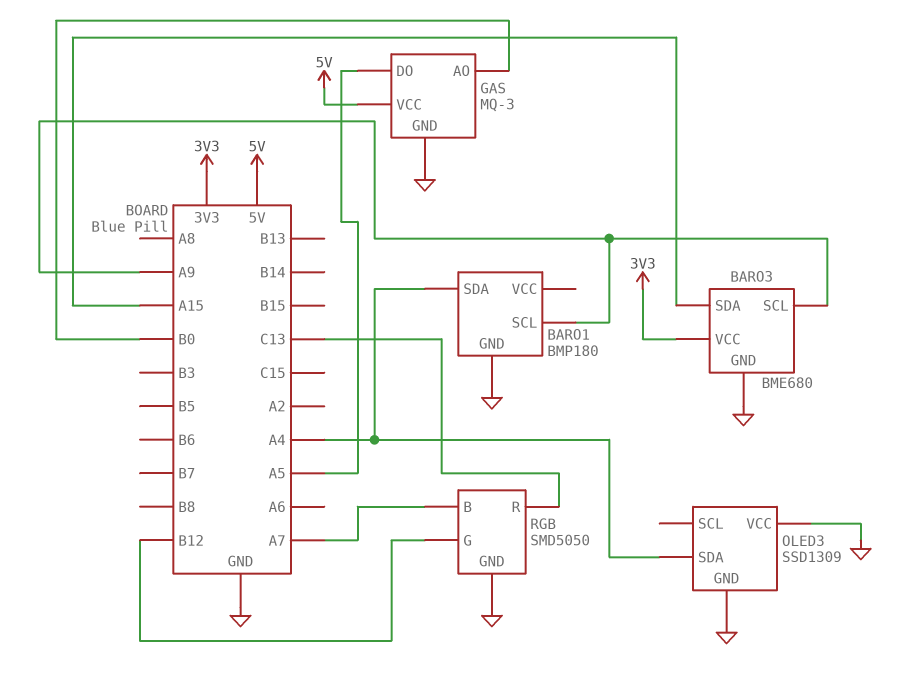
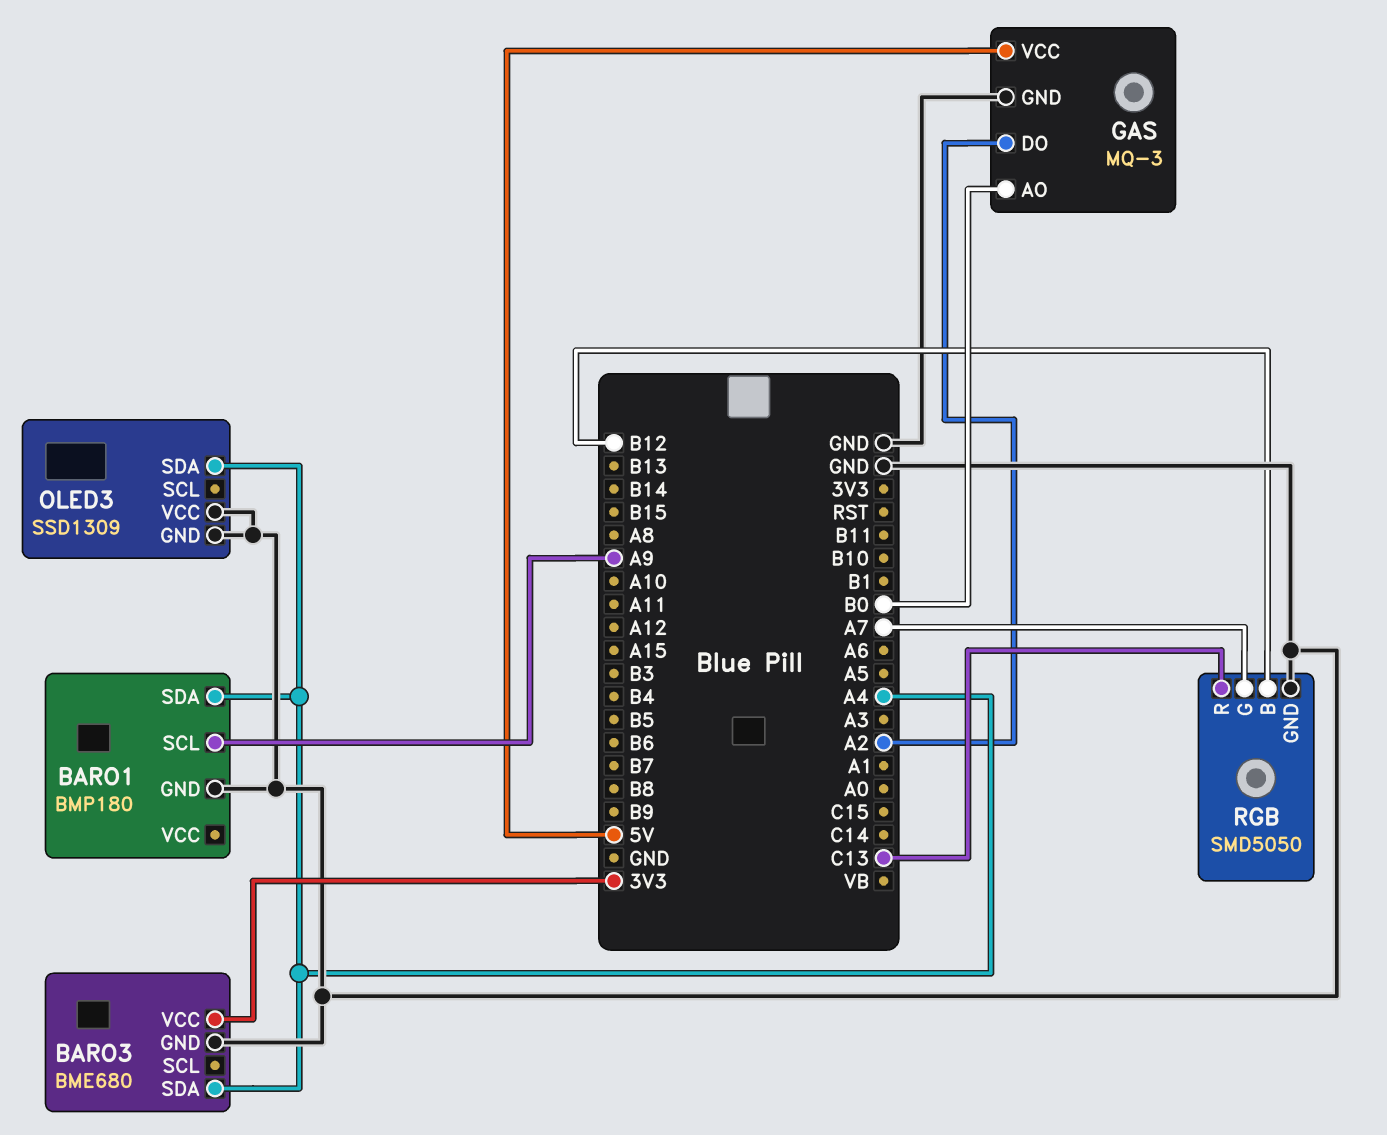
BARO3 pin SCL: A9 -> none
BARO3 pin SDA: A15 -> A4
GAS pin DO: A5 -> A2
RGB pin B: A7 -> B12
RGB pin G: B12 -> A7

